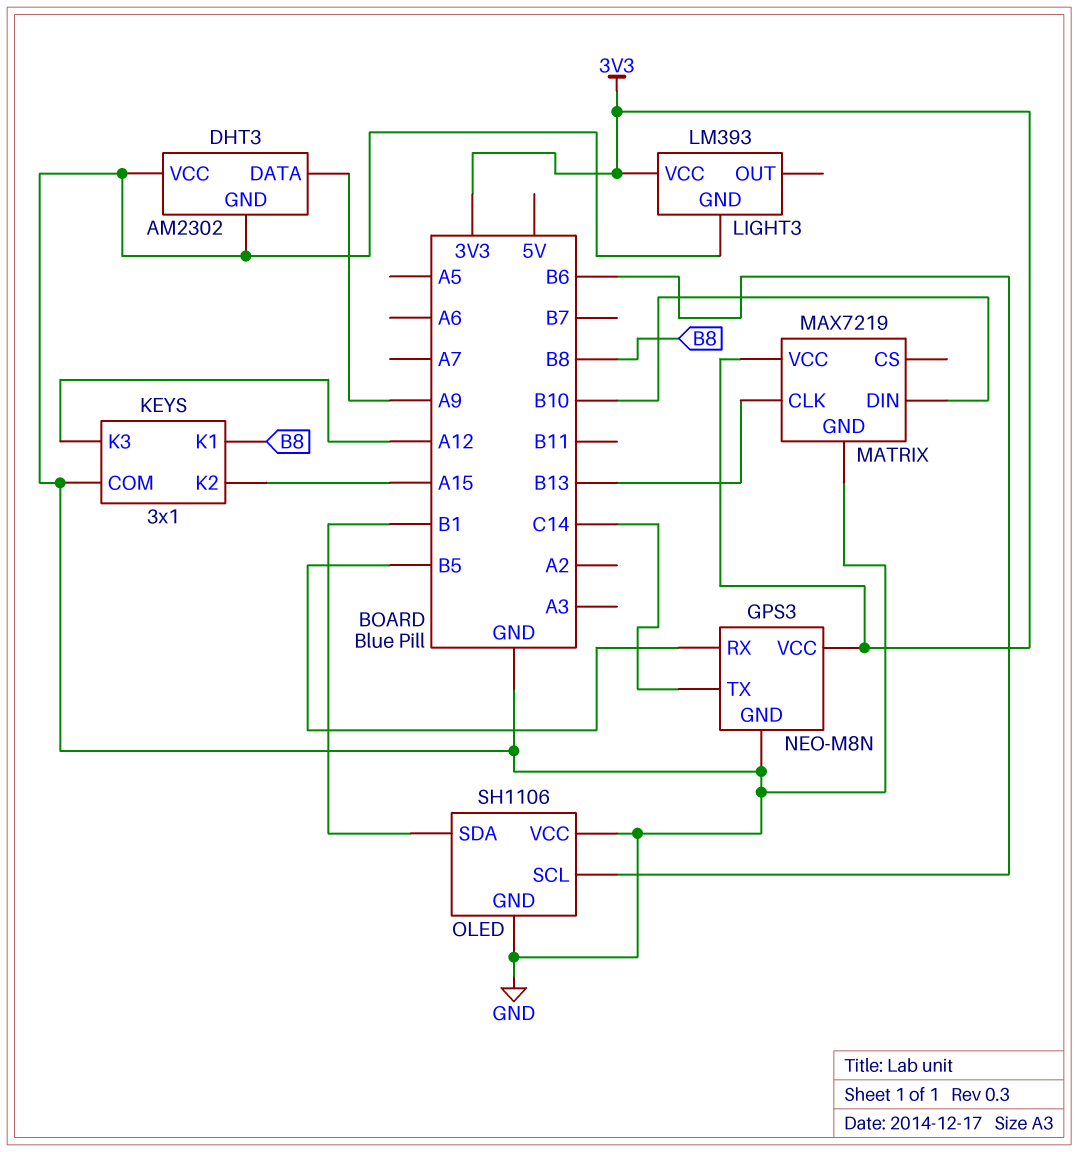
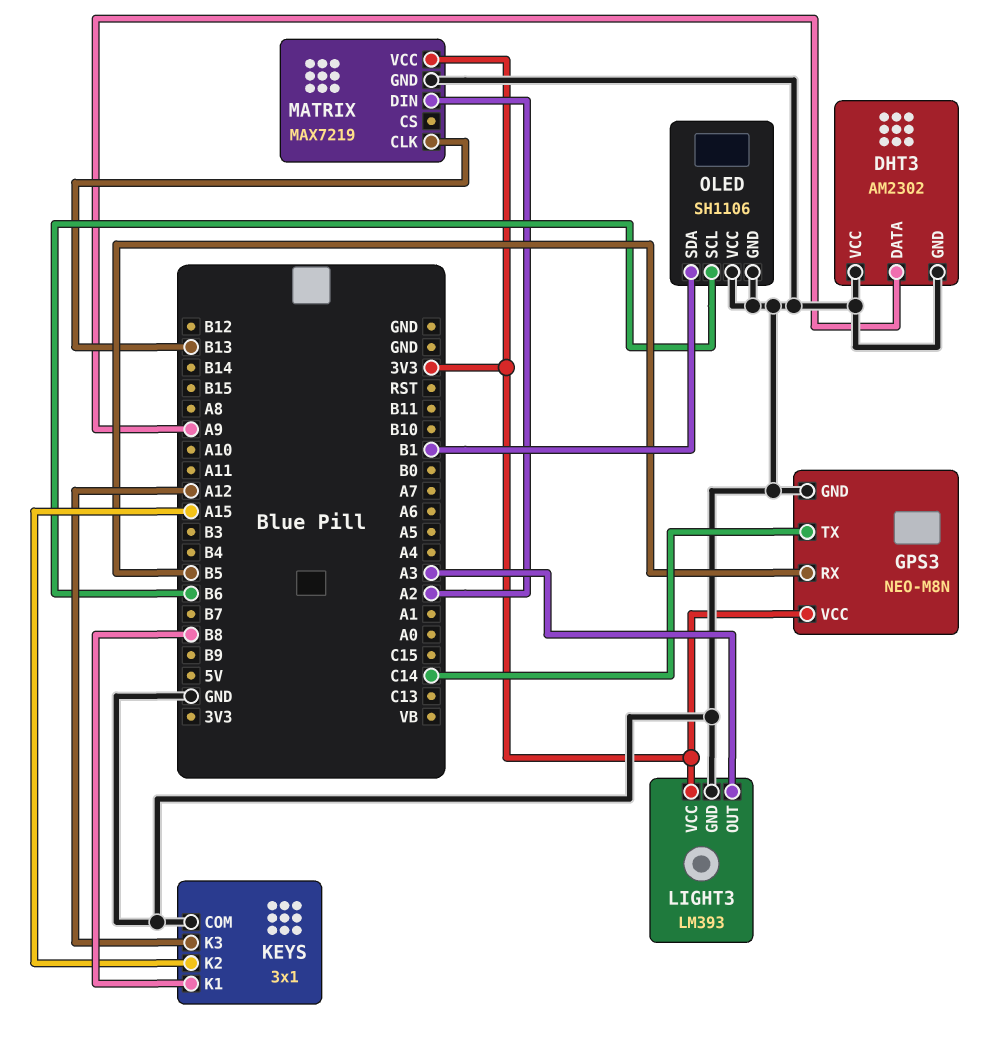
LIGHT3 pin OUT: none -> A3
MATRIX pin DIN: B10 -> A2

